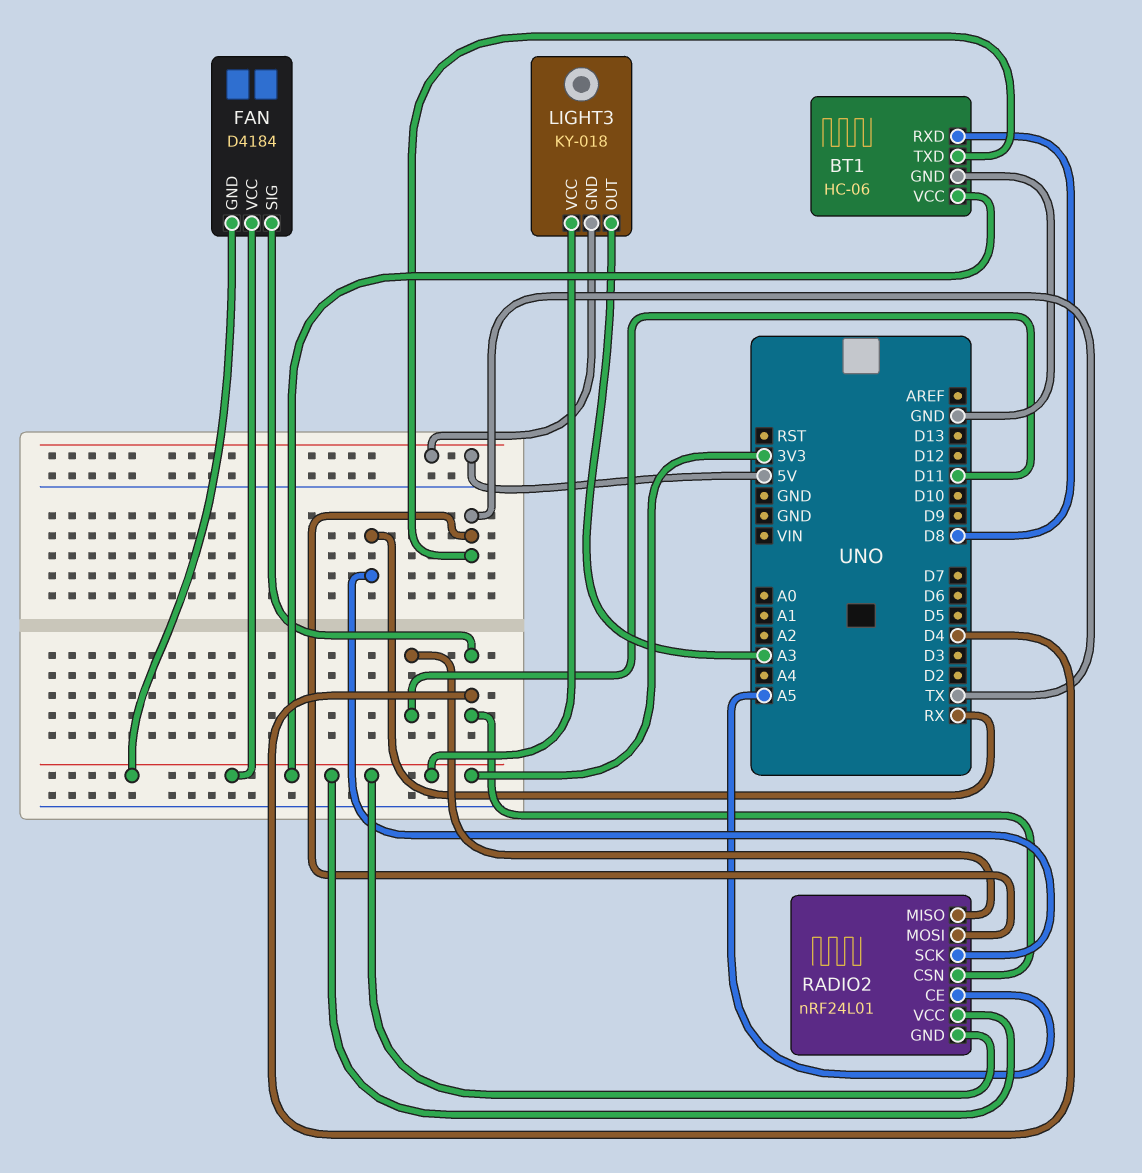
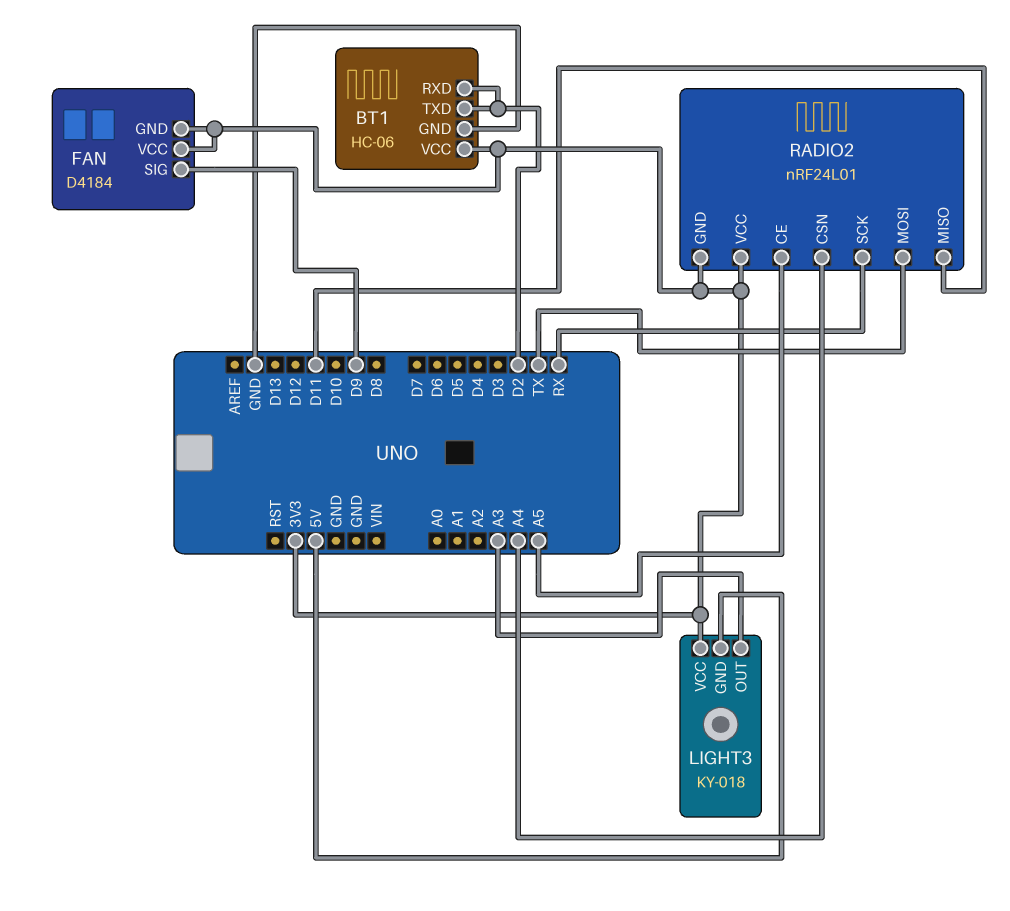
BT1 pin RXD: D8 -> D2
BT1 pin TXD: TX -> D2
FAN pin SIG: D4 -> D9
RADIO2 pin CSN: D4 -> A4

